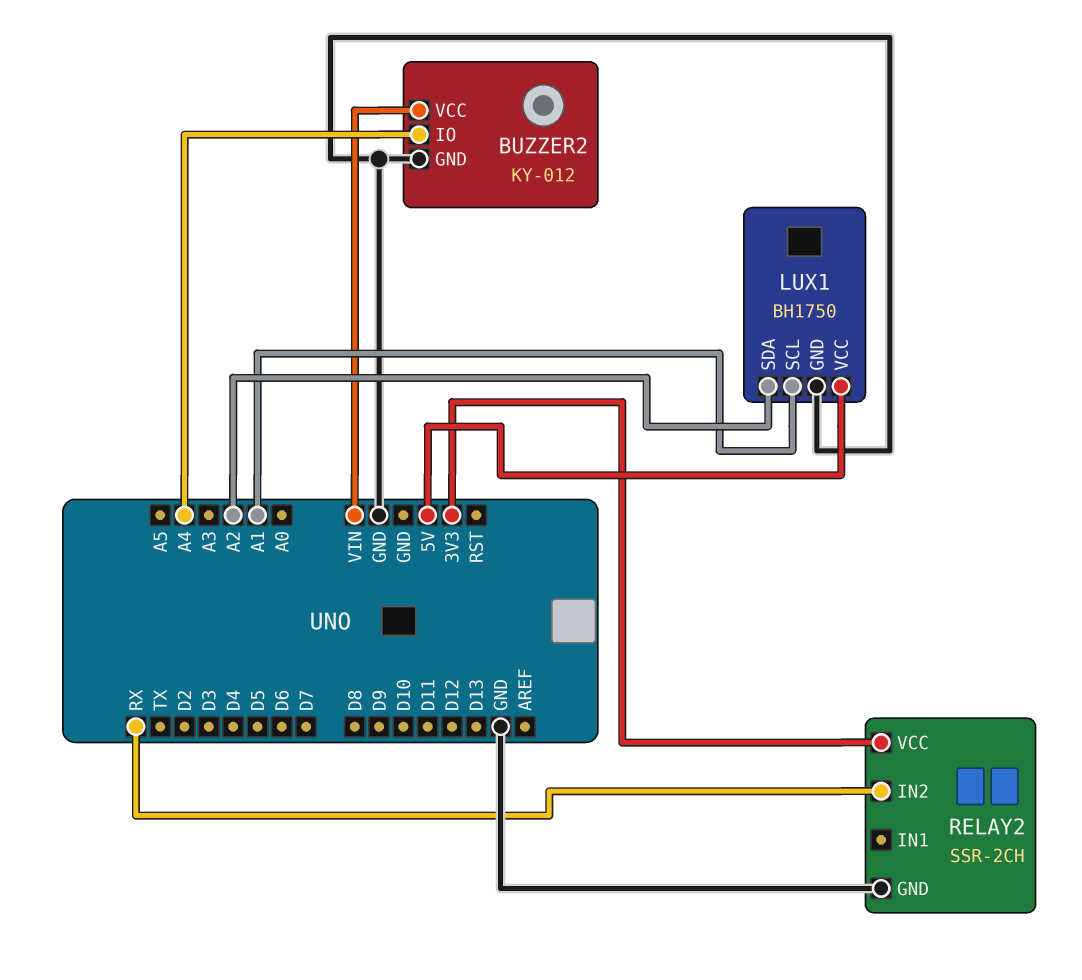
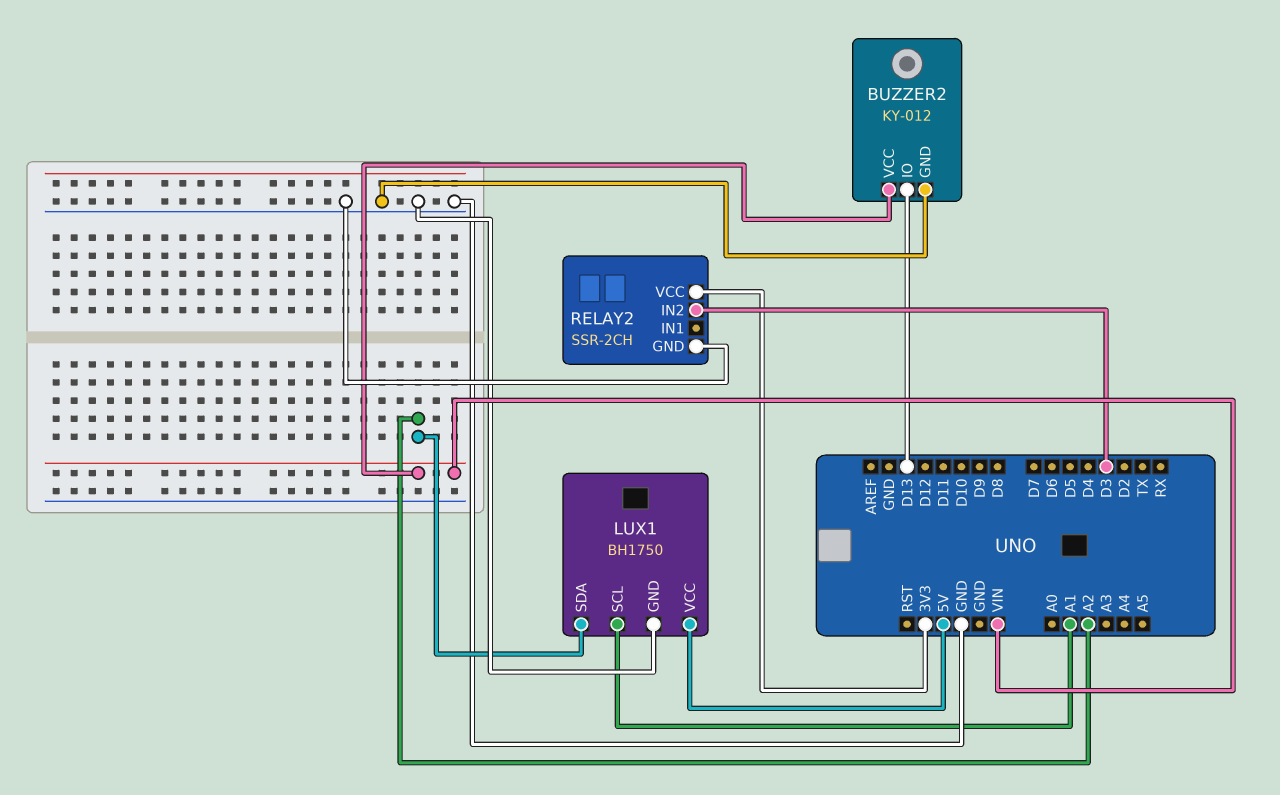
BUZZER2 pin IO: A4 -> D13
RELAY2 pin IN2: RX -> D3

